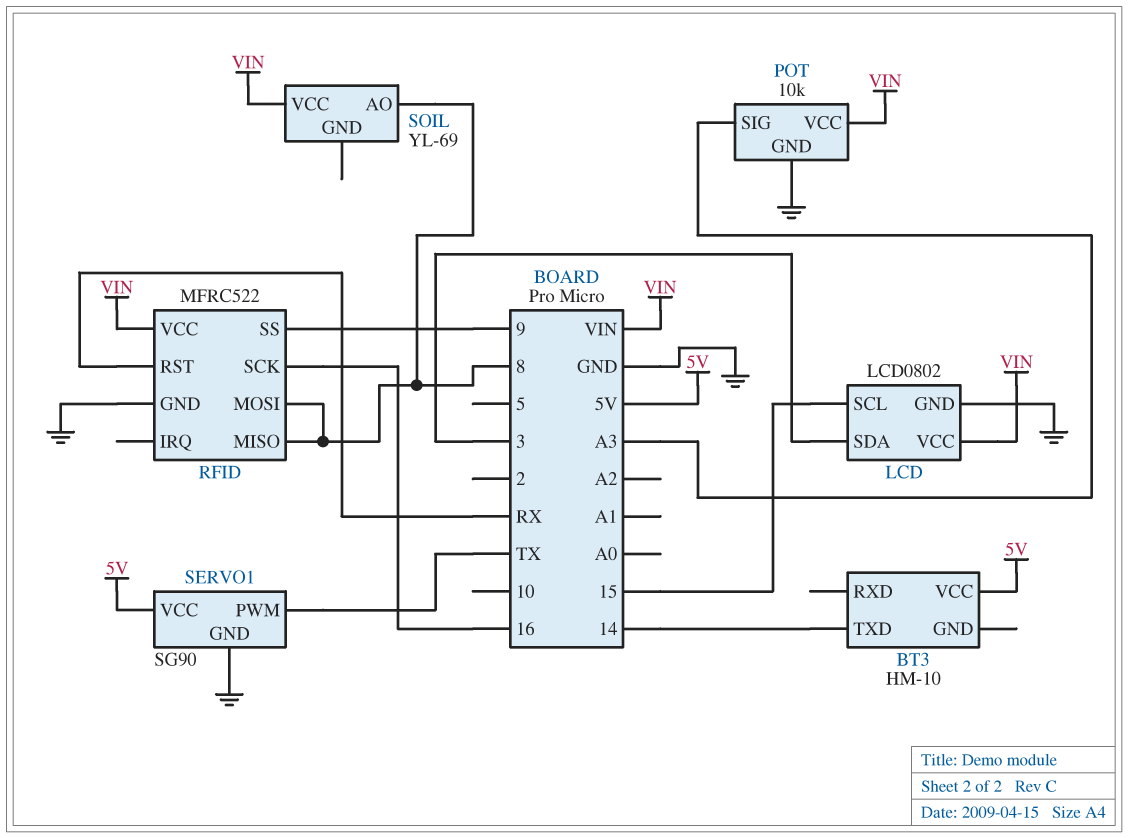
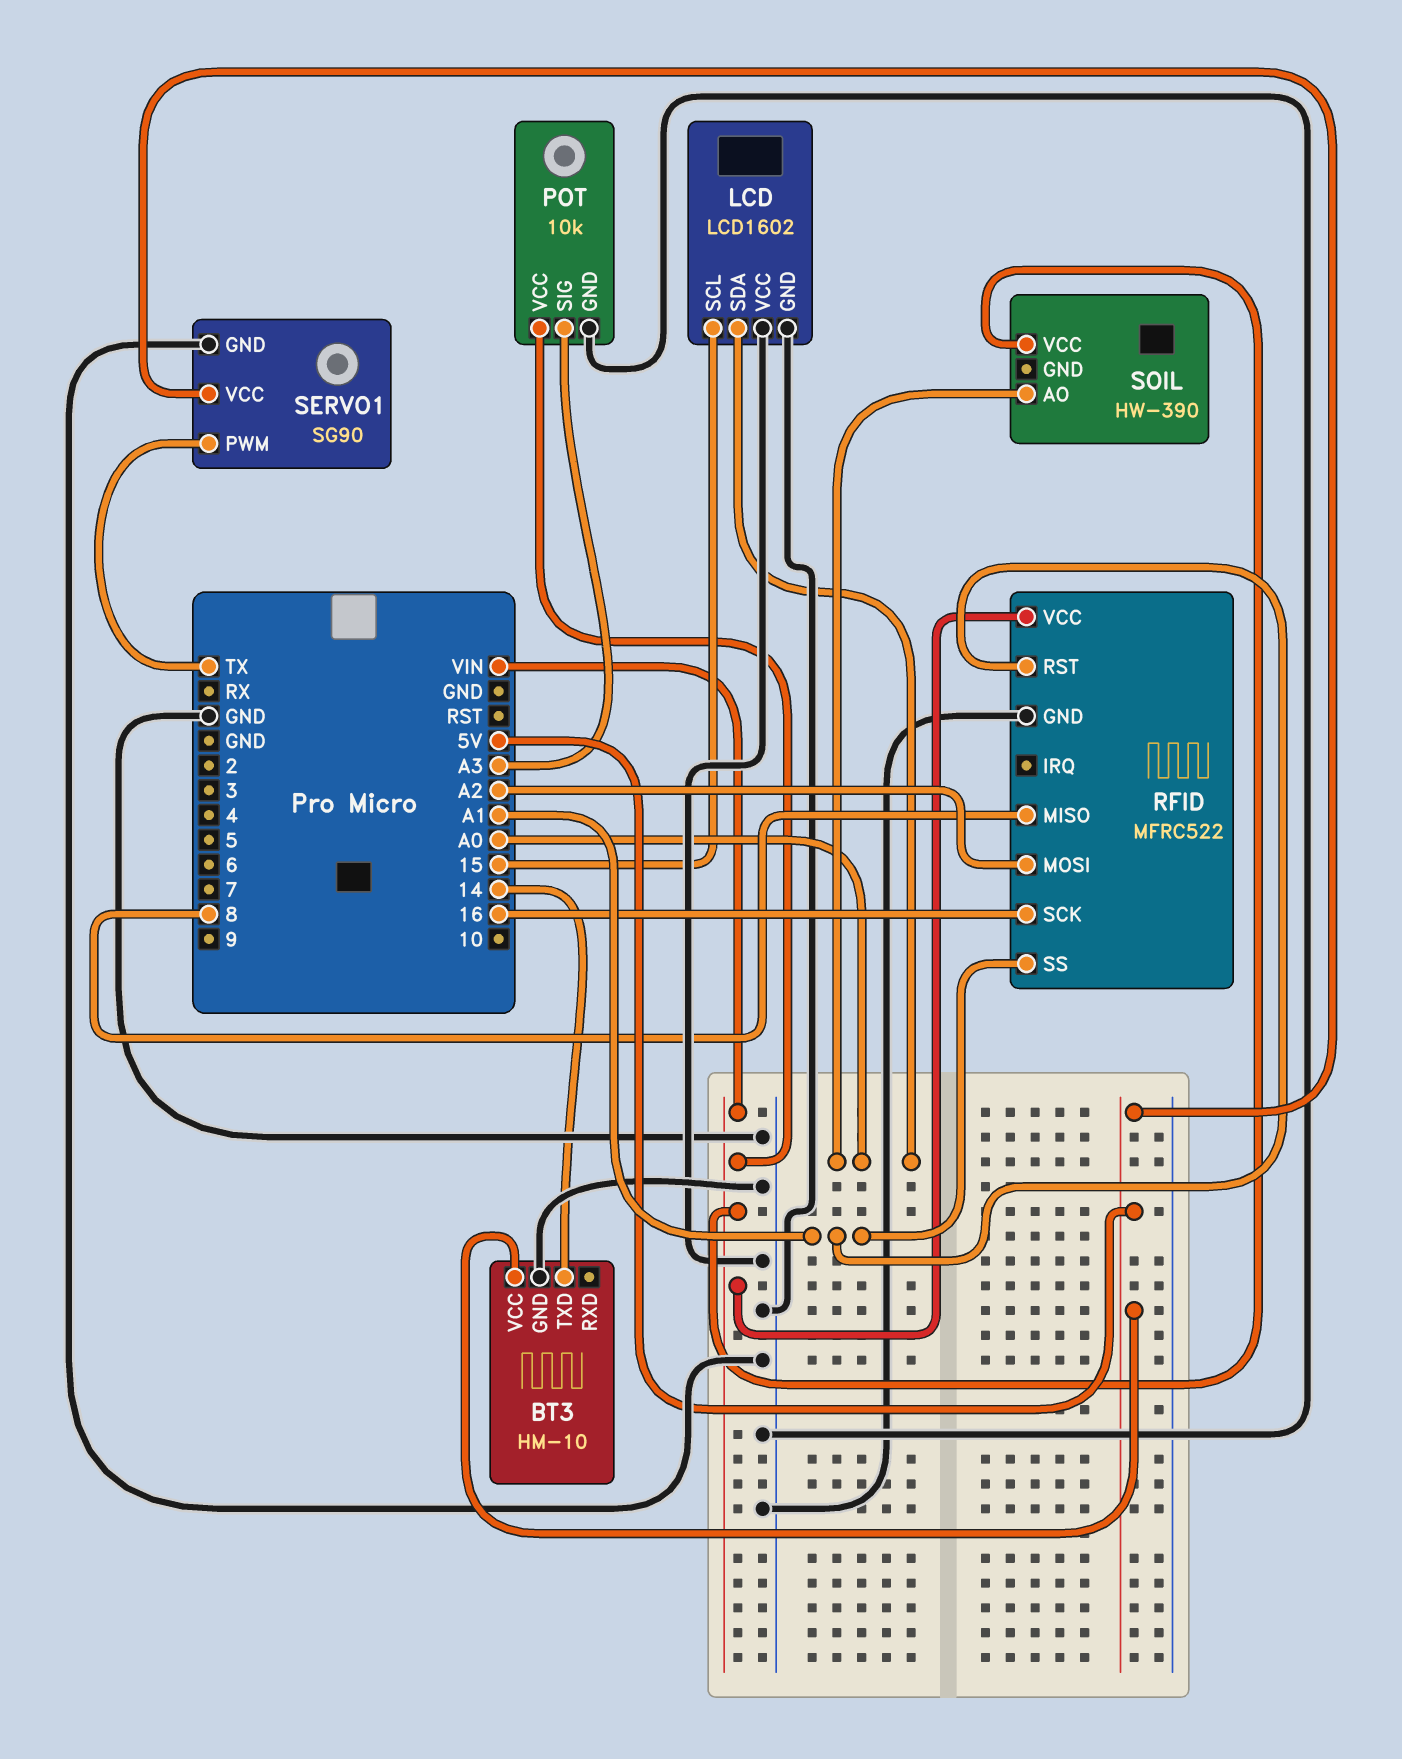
BT3 pin GND: none -> GND
LCD: LCD0802 -> LCD1602
LCD pin SDA: 3 -> A0
LCD pin VCC: VIN -> GND
RFID pin MOSI: 8 -> A2
RFID pin RST: RX -> A1
RFID pin SS: 9 -> A1
SOIL: YL-69 -> HW-390
SOIL pin AO: 8 -> A0

